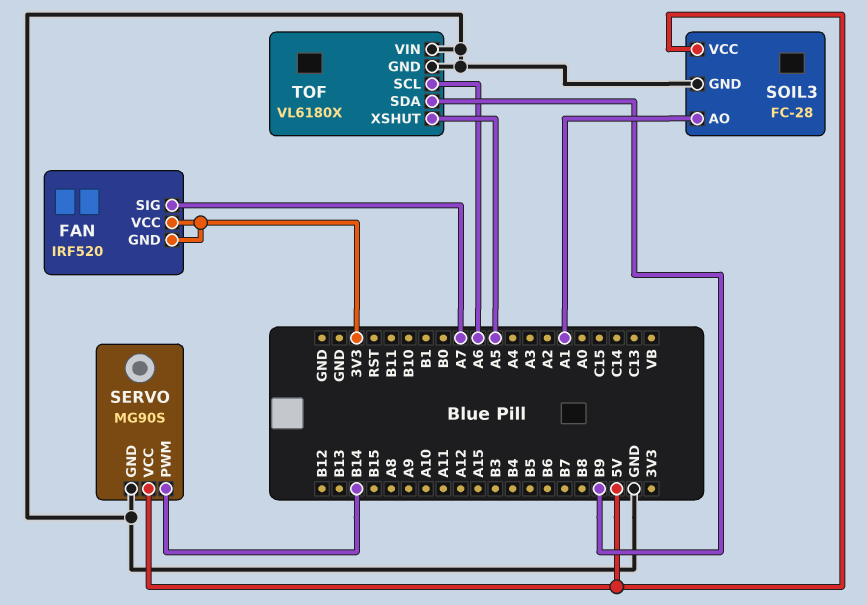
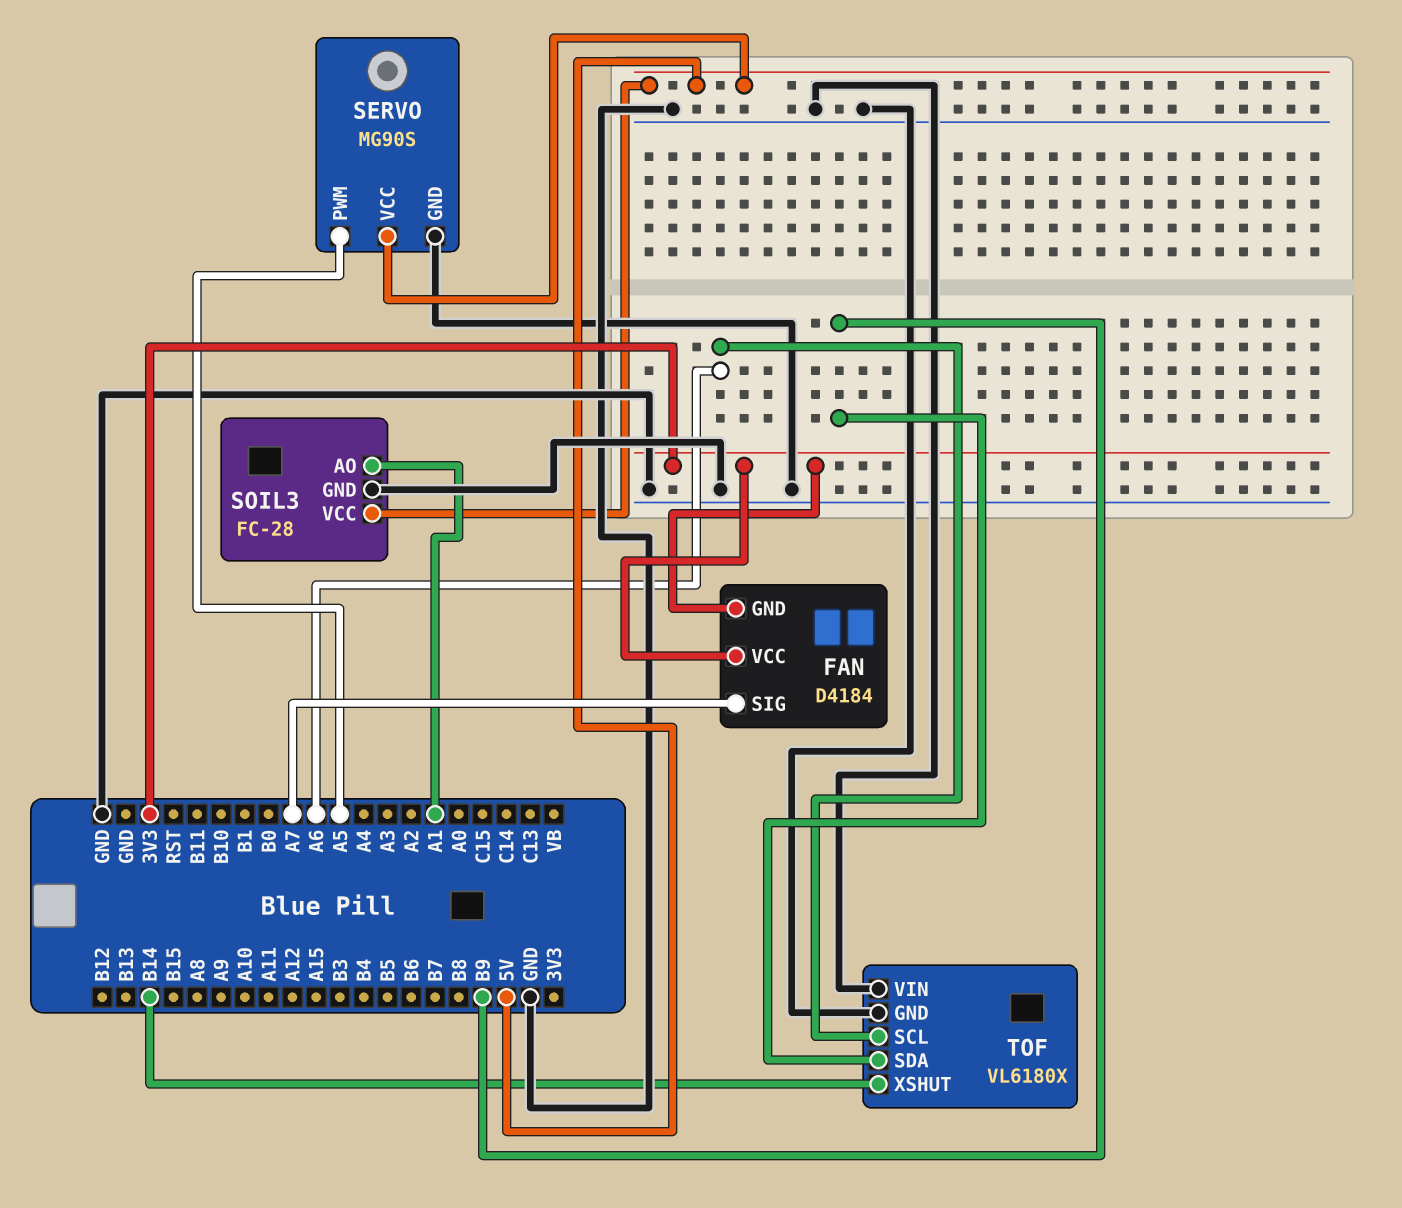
FAN: IRF520 -> D4184
SERVO pin PWM: B14 -> A5
TOF pin XSHUT: A5 -> B14

